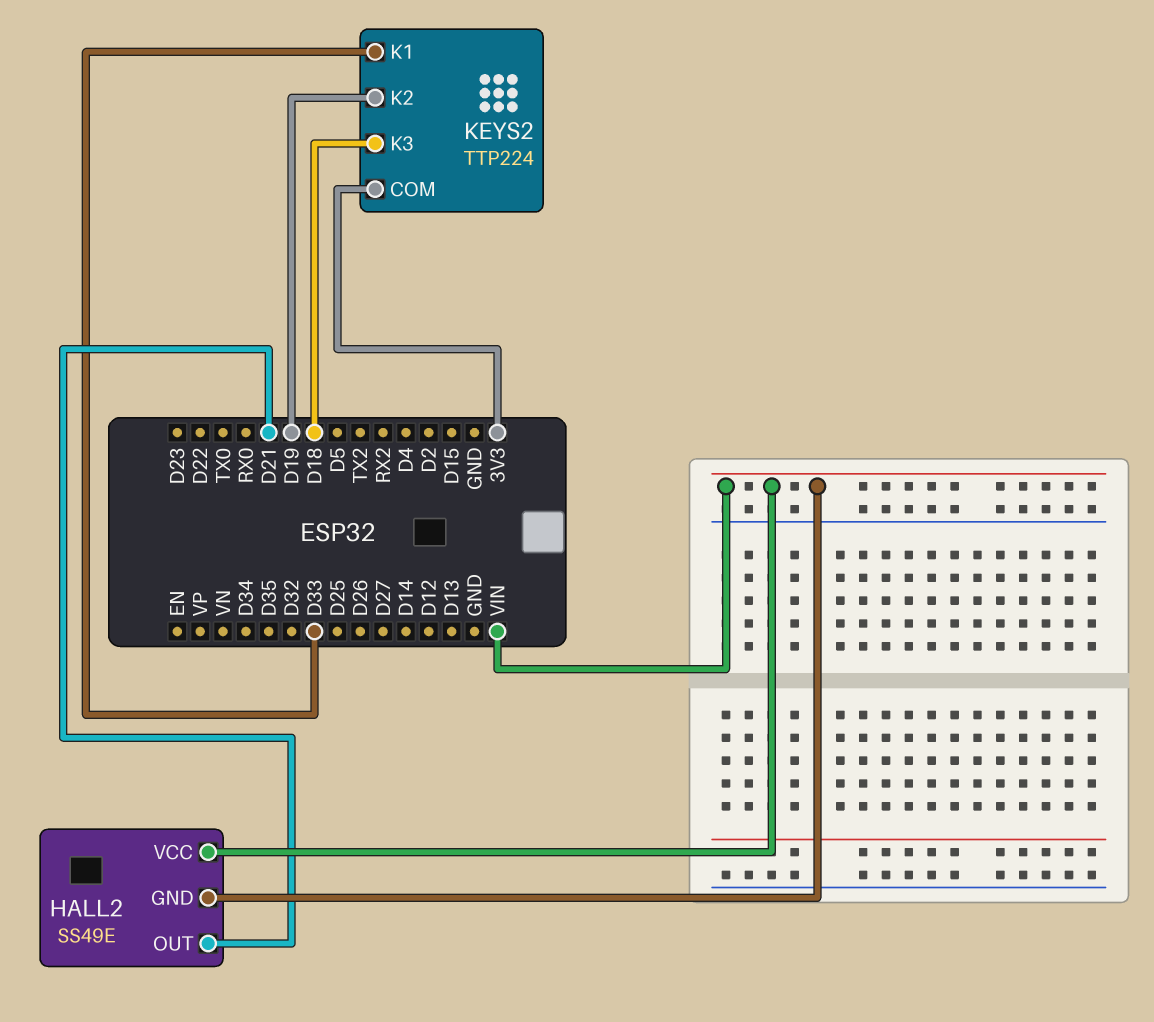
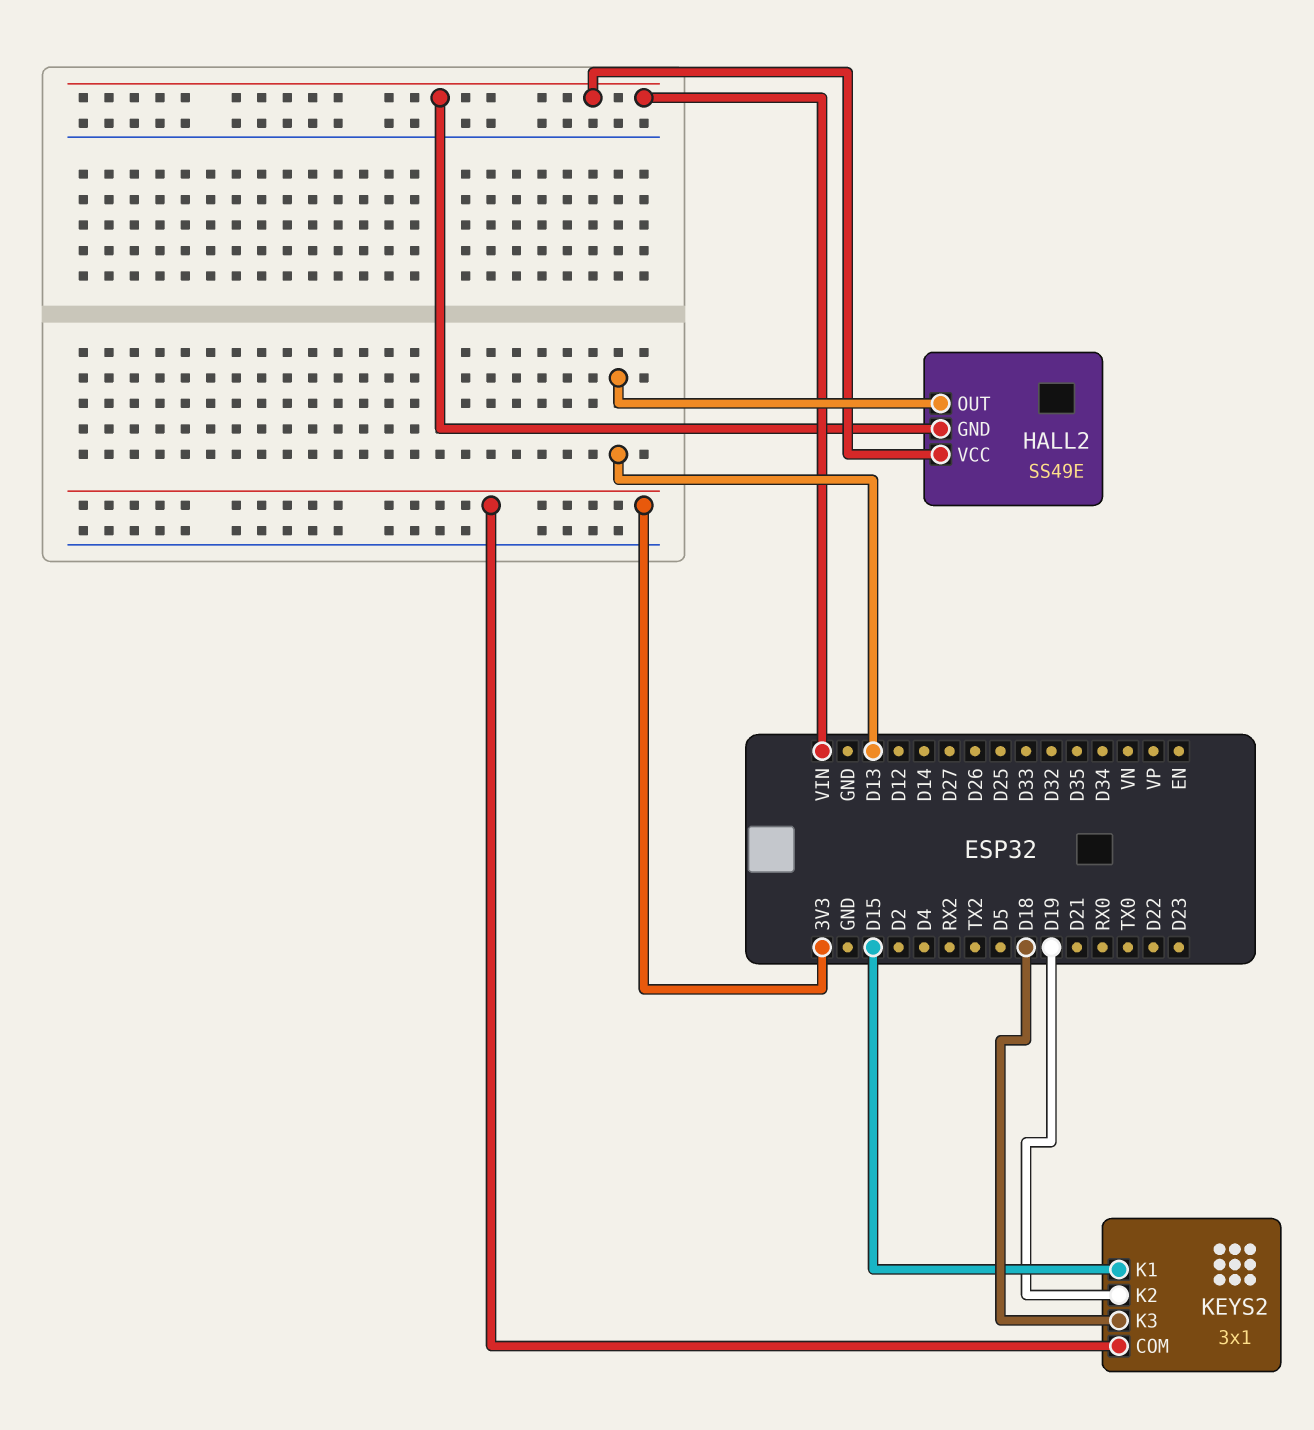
HALL2 pin OUT: D21 -> D13
KEYS2: TTP224 -> 3x1
KEYS2 pin K1: D33 -> D15

